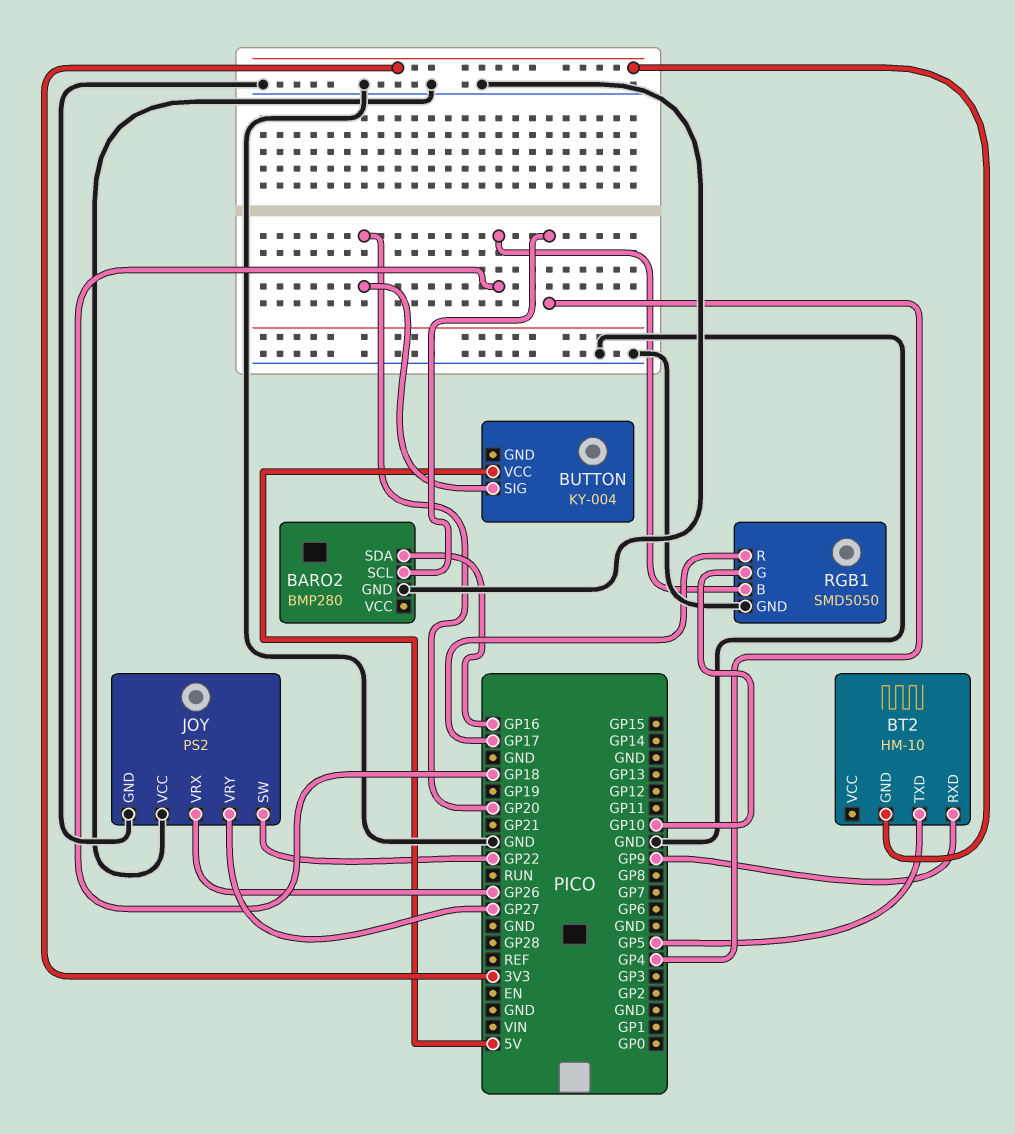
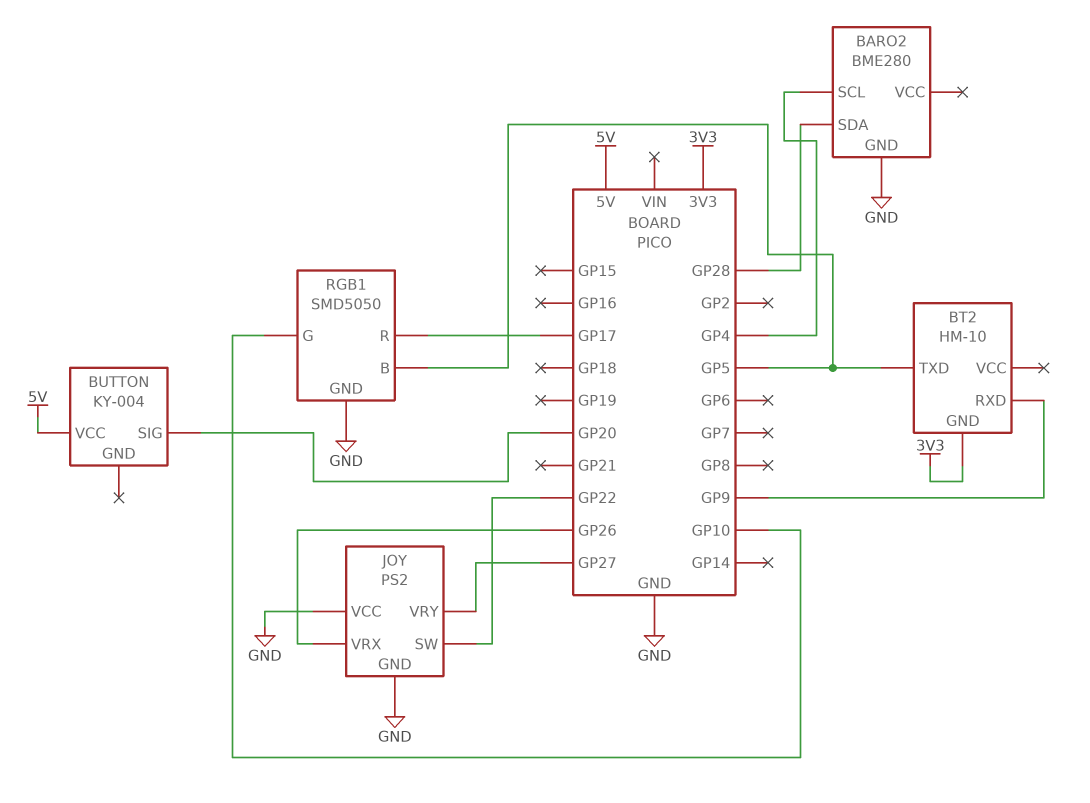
BARO2: BMP280 -> BME280
BARO2 pin SDA: GP16 -> GP28
RGB1 pin B: GP18 -> GP5

